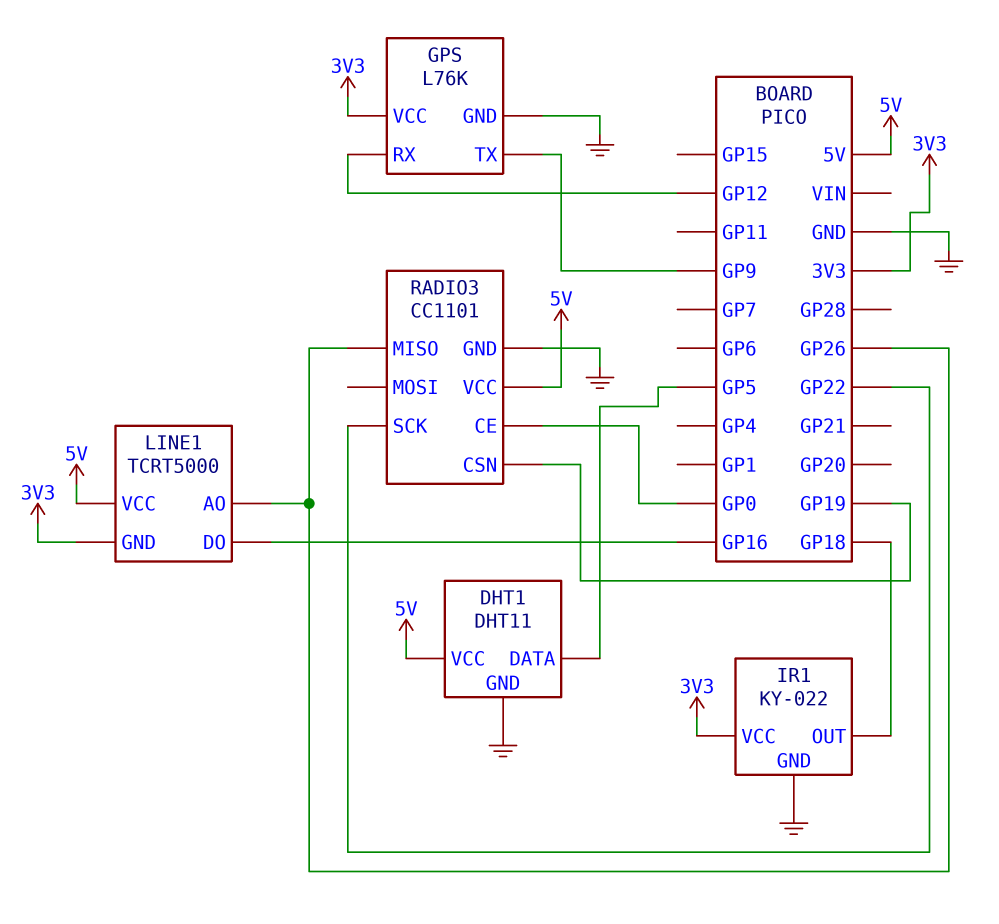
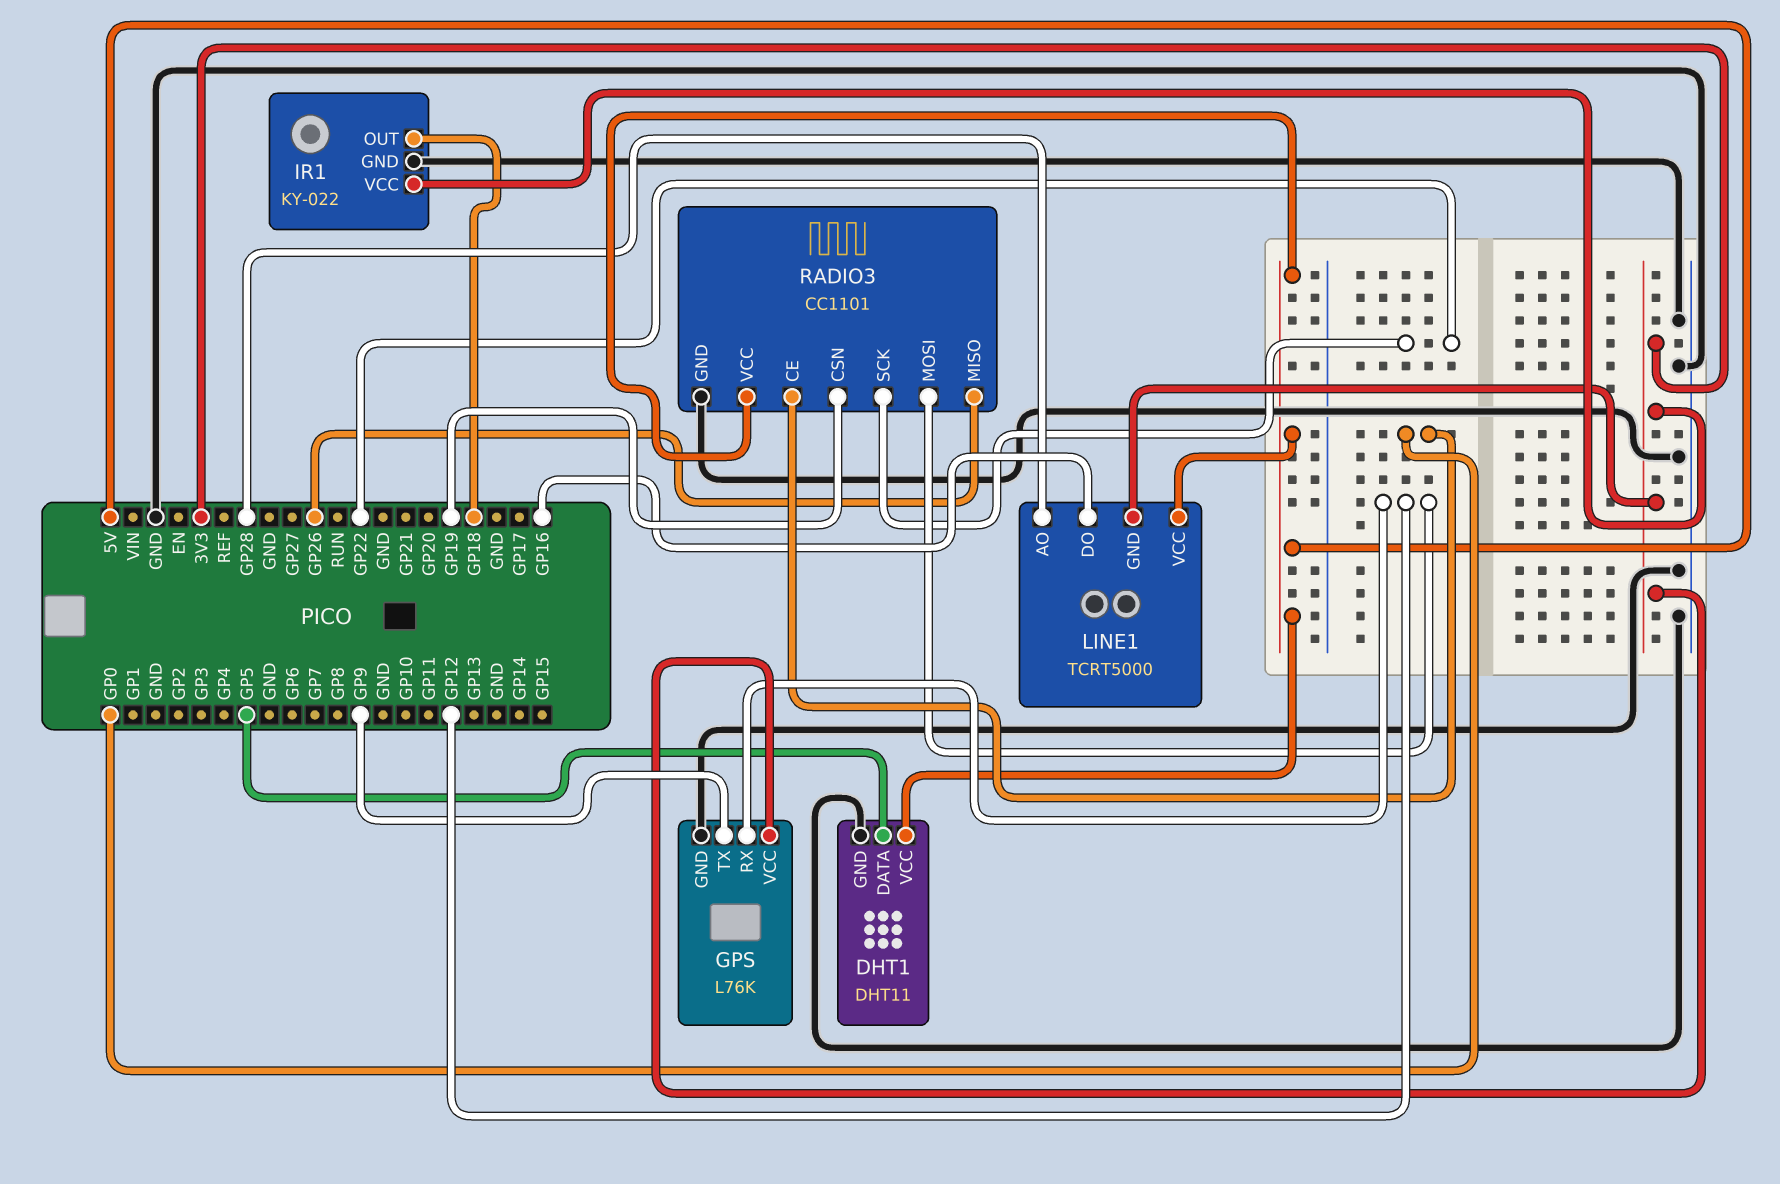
LINE1 pin AO: GP26 -> GP28
RADIO3 pin MOSI: none -> GP12

